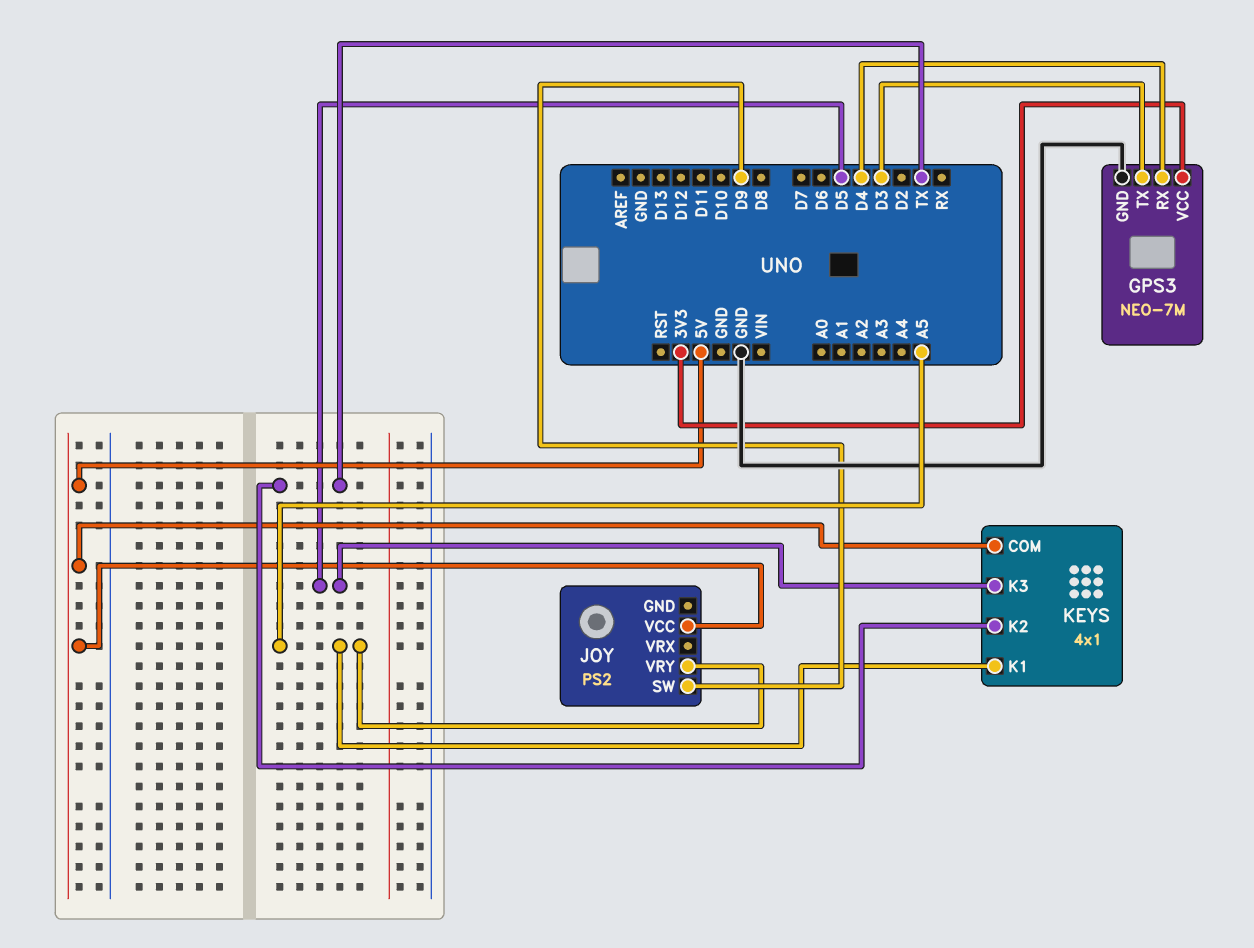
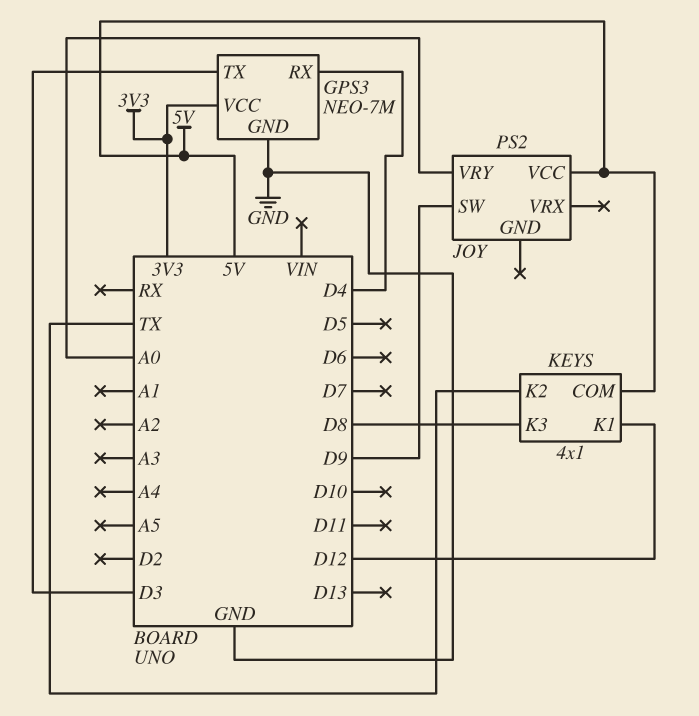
JOY pin VRY: A5 -> A0
KEYS pin K1: A5 -> D12
KEYS pin K3: D5 -> D8

